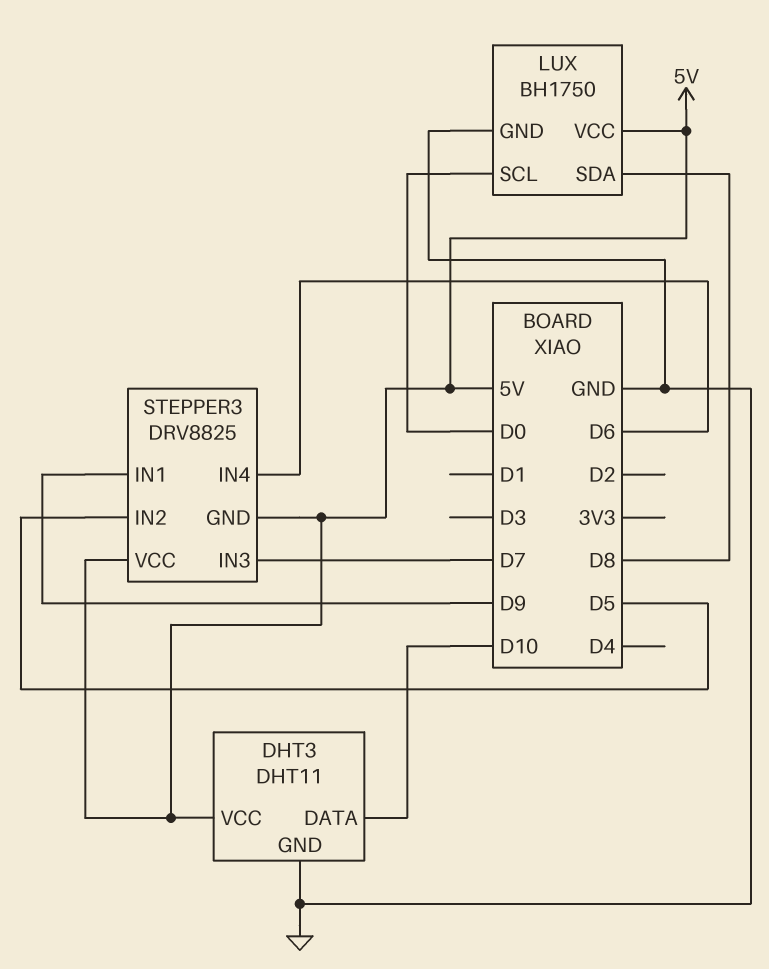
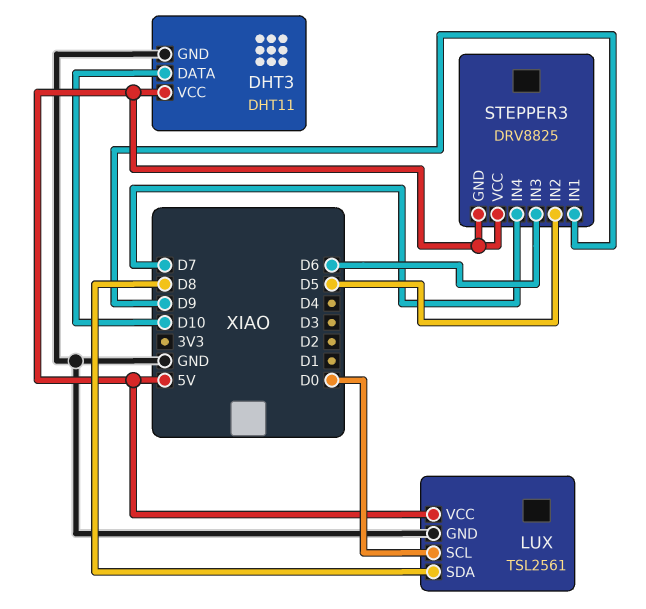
LUX: BH1750 -> TSL2561
STEPPER3 pin IN3: D7 -> D6
STEPPER3 pin IN4: D6 -> D7

